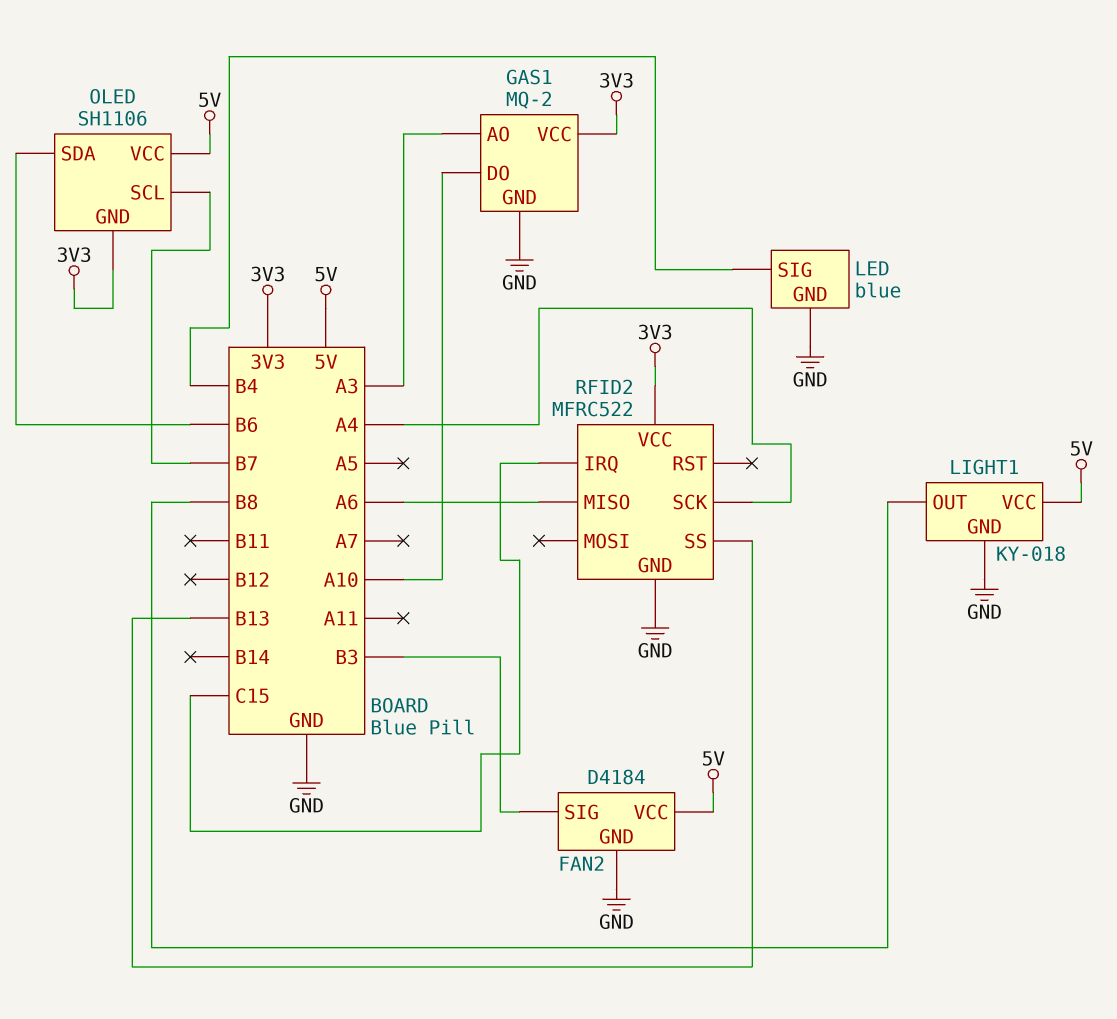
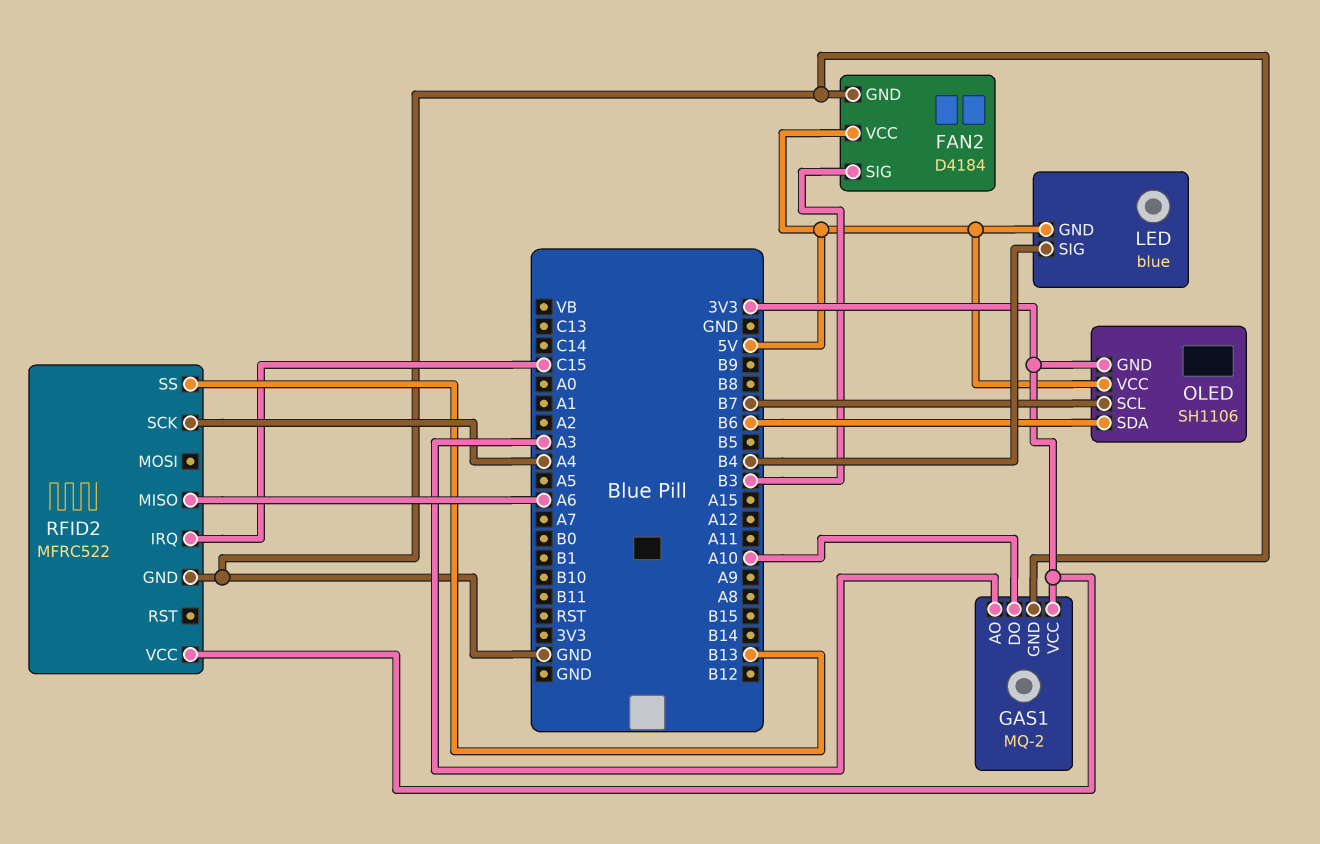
LED pin GND: GND -> 5V
LIGHT1: KY-018 -> none
LIGHT1 pin GND: GND -> none
LIGHT1 pin OUT: B8 -> none
LIGHT1 pin VCC: 5V -> none

